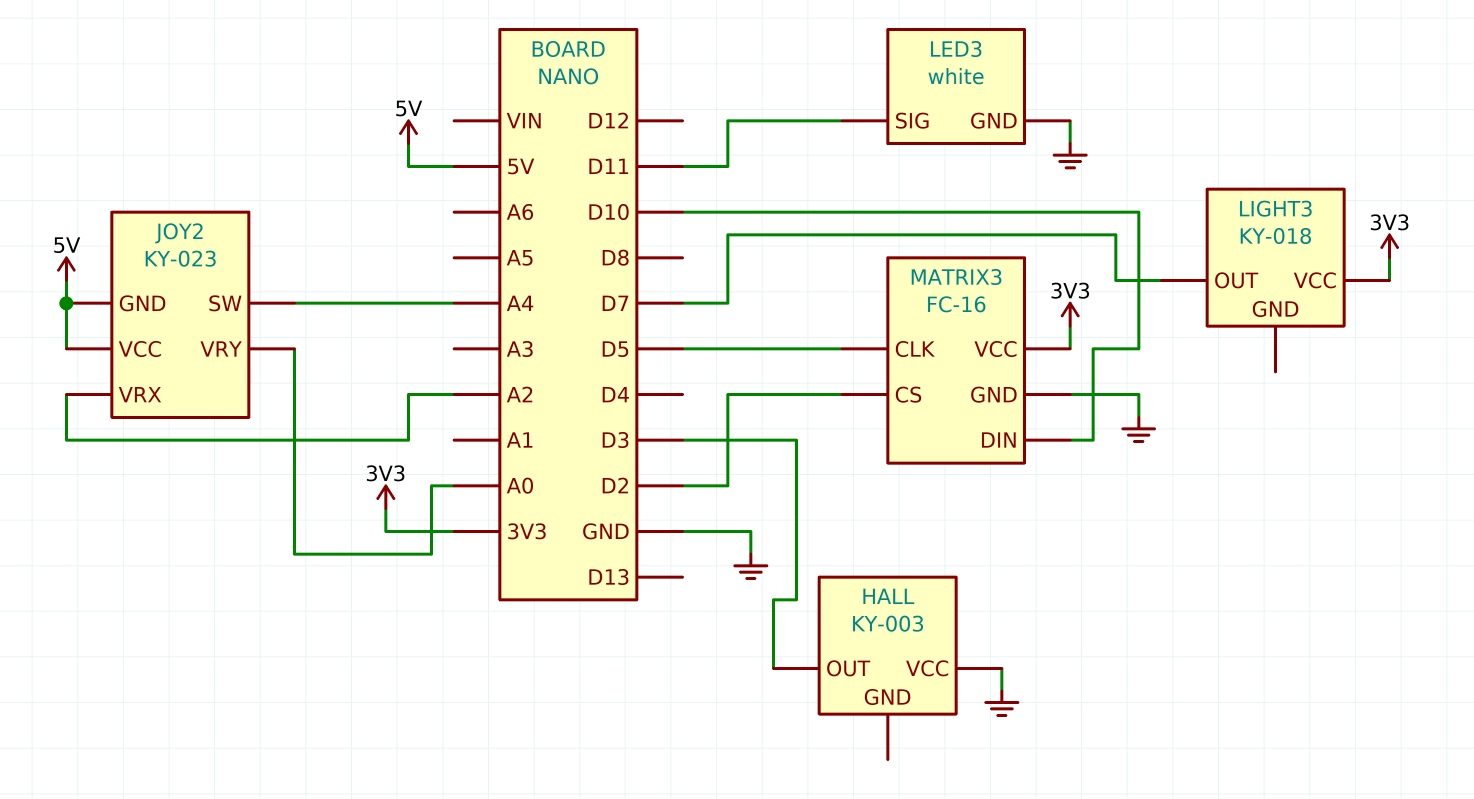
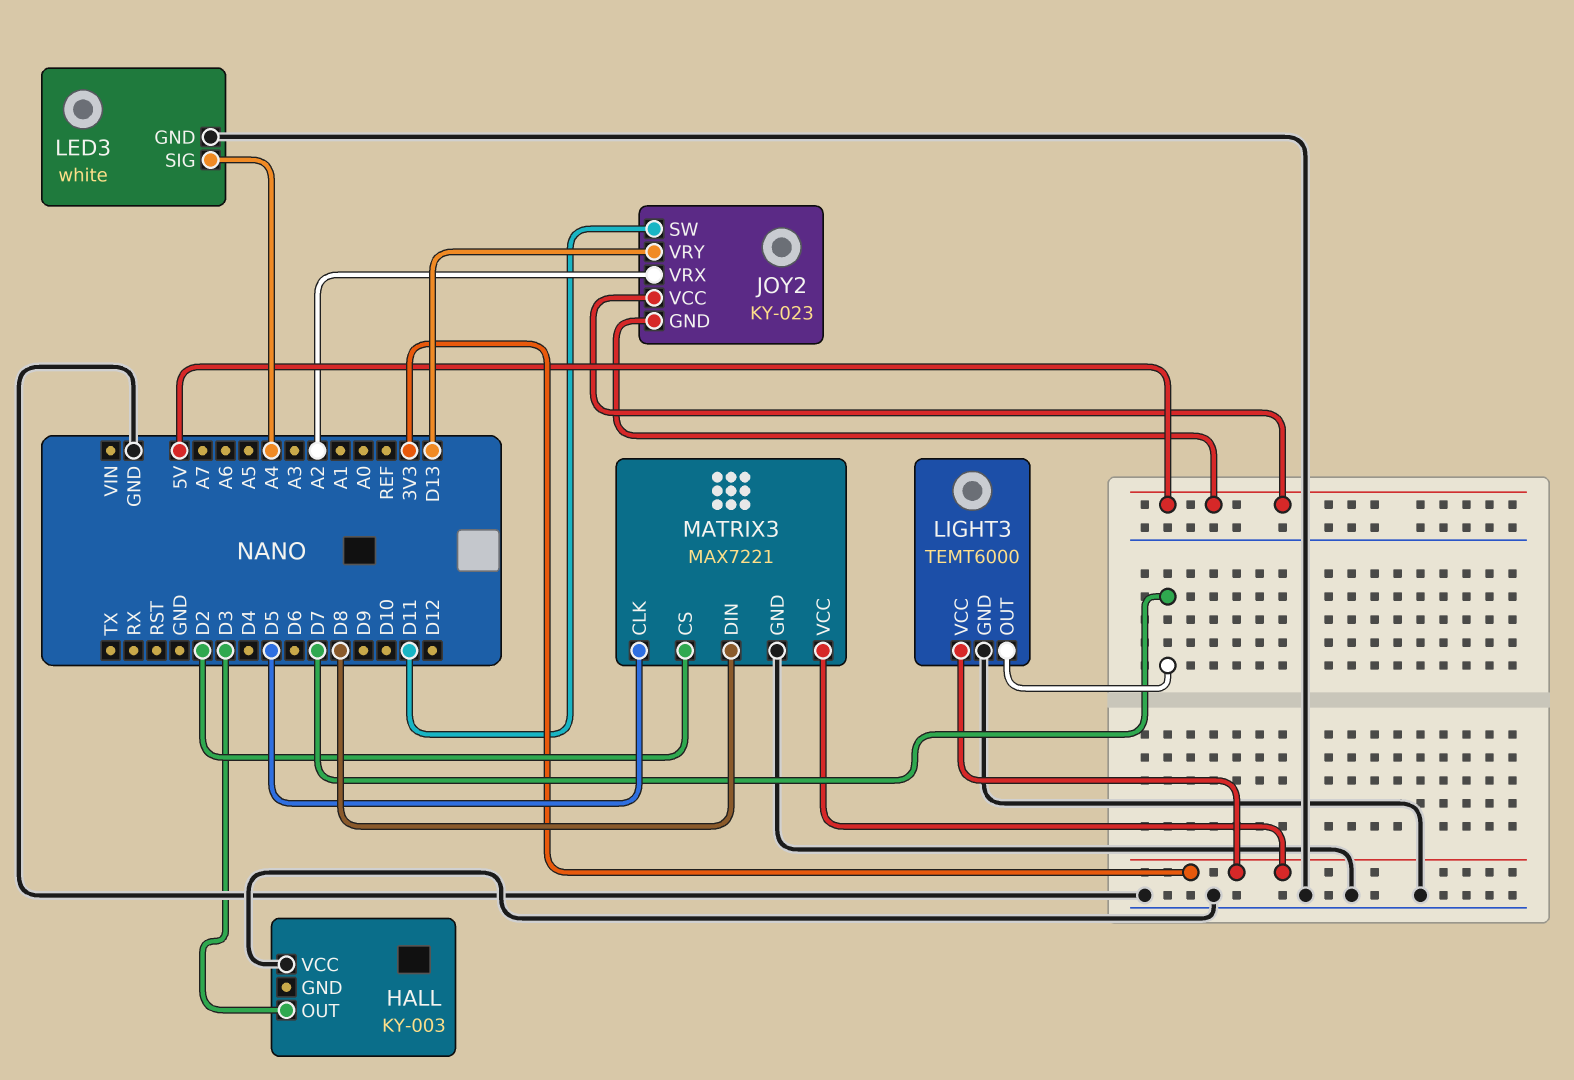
JOY2 pin SW: A4 -> D11
JOY2 pin VRY: A0 -> D13
LED3 pin SIG: D11 -> A4
LIGHT3: KY-018 -> TEMT6000
LIGHT3 pin GND: none -> GND
MATRIX3: FC-16 -> MAX7221
MATRIX3 pin DIN: D10 -> D8

